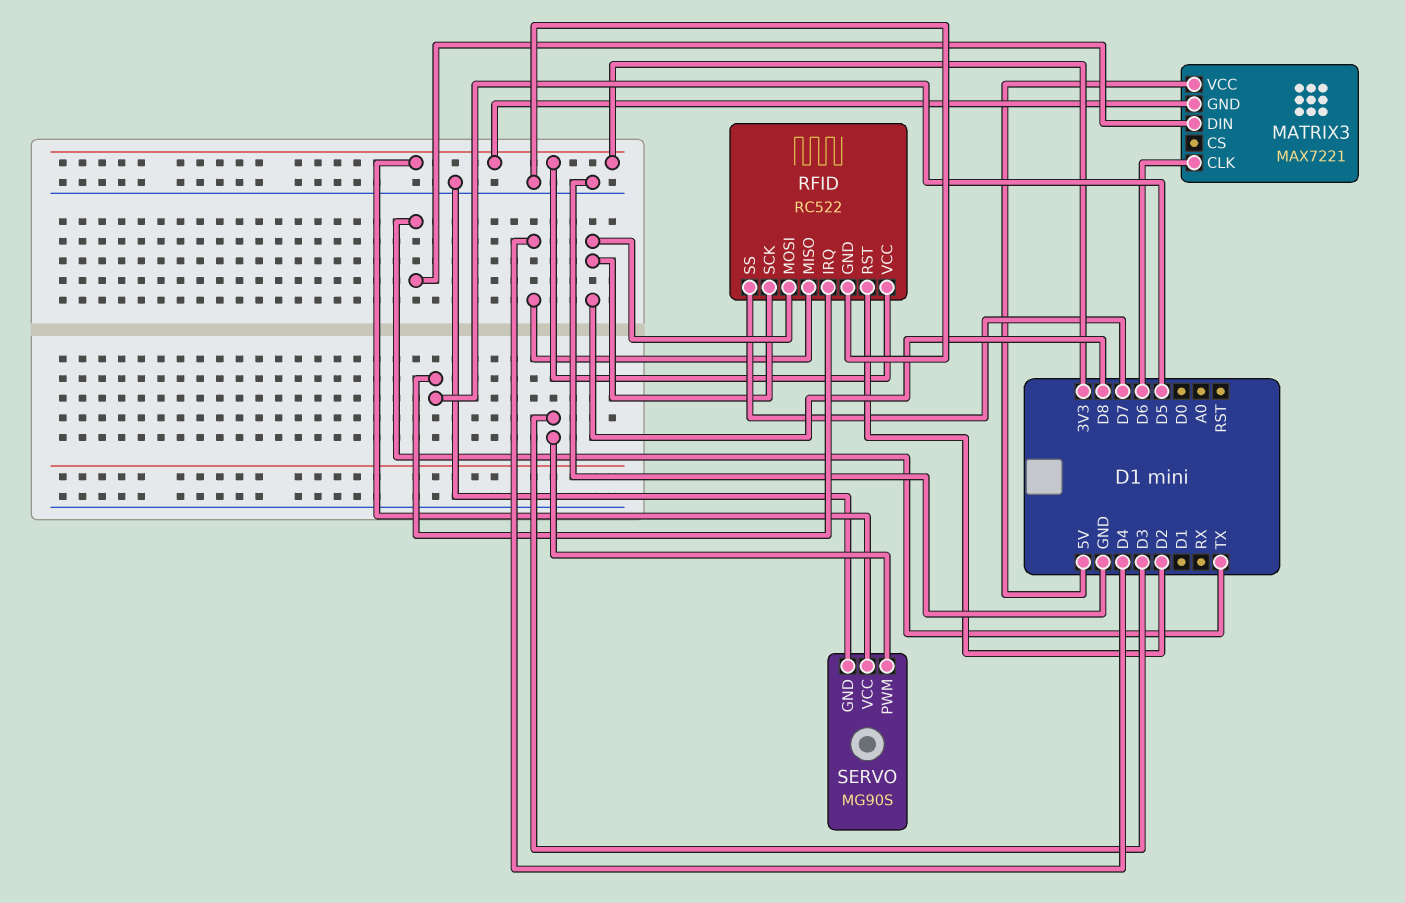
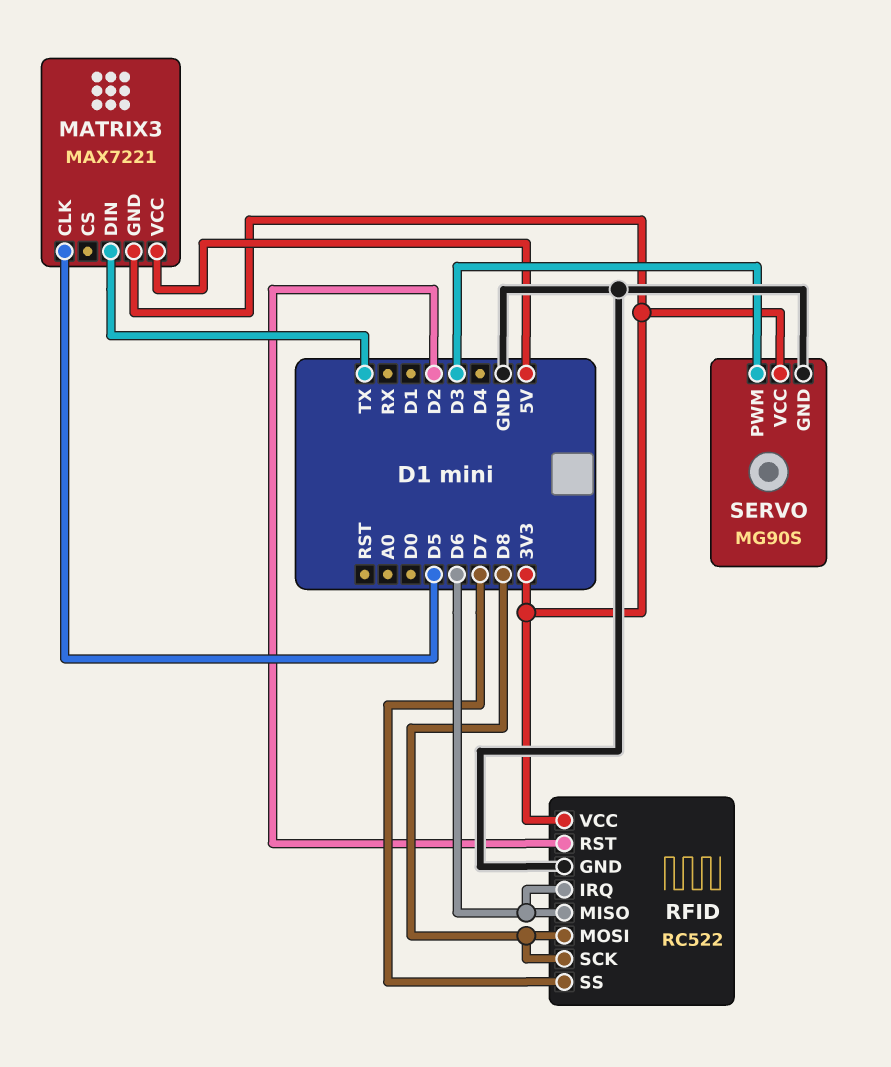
MATRIX3 pin CLK: D6 -> D5
RFID pin IRQ: D5 -> D6
RFID pin MISO: D4 -> D6

